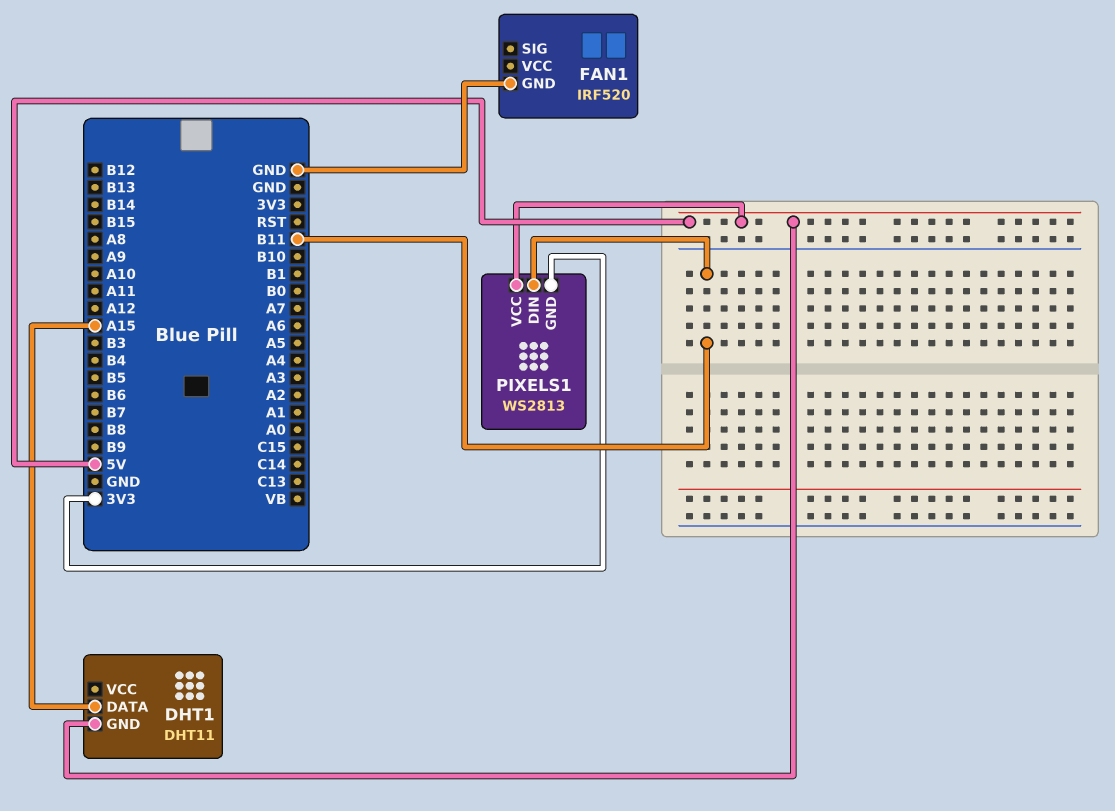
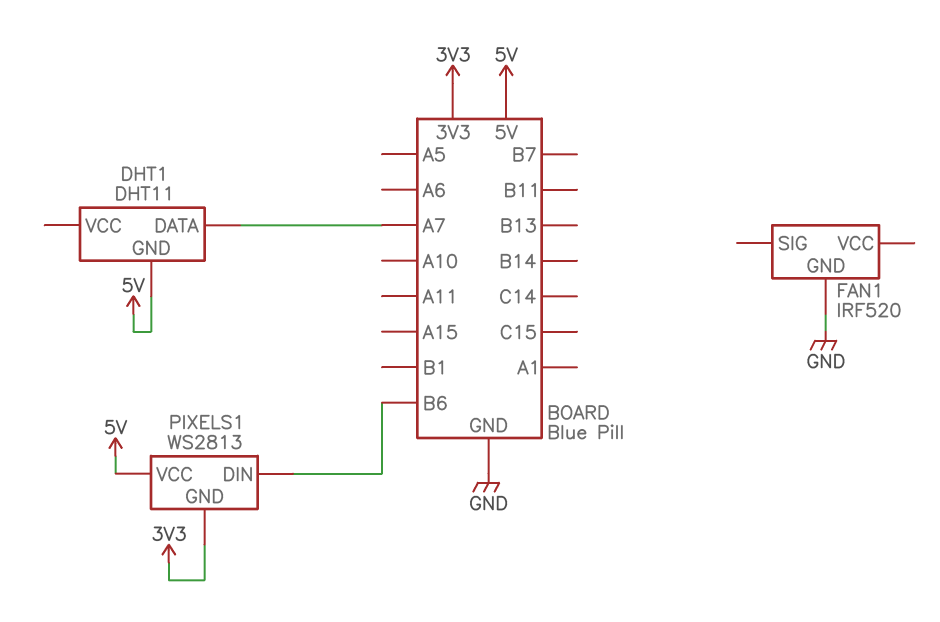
DHT1 pin DATA: A15 -> A7
PIXELS1 pin DIN: B11 -> B6

